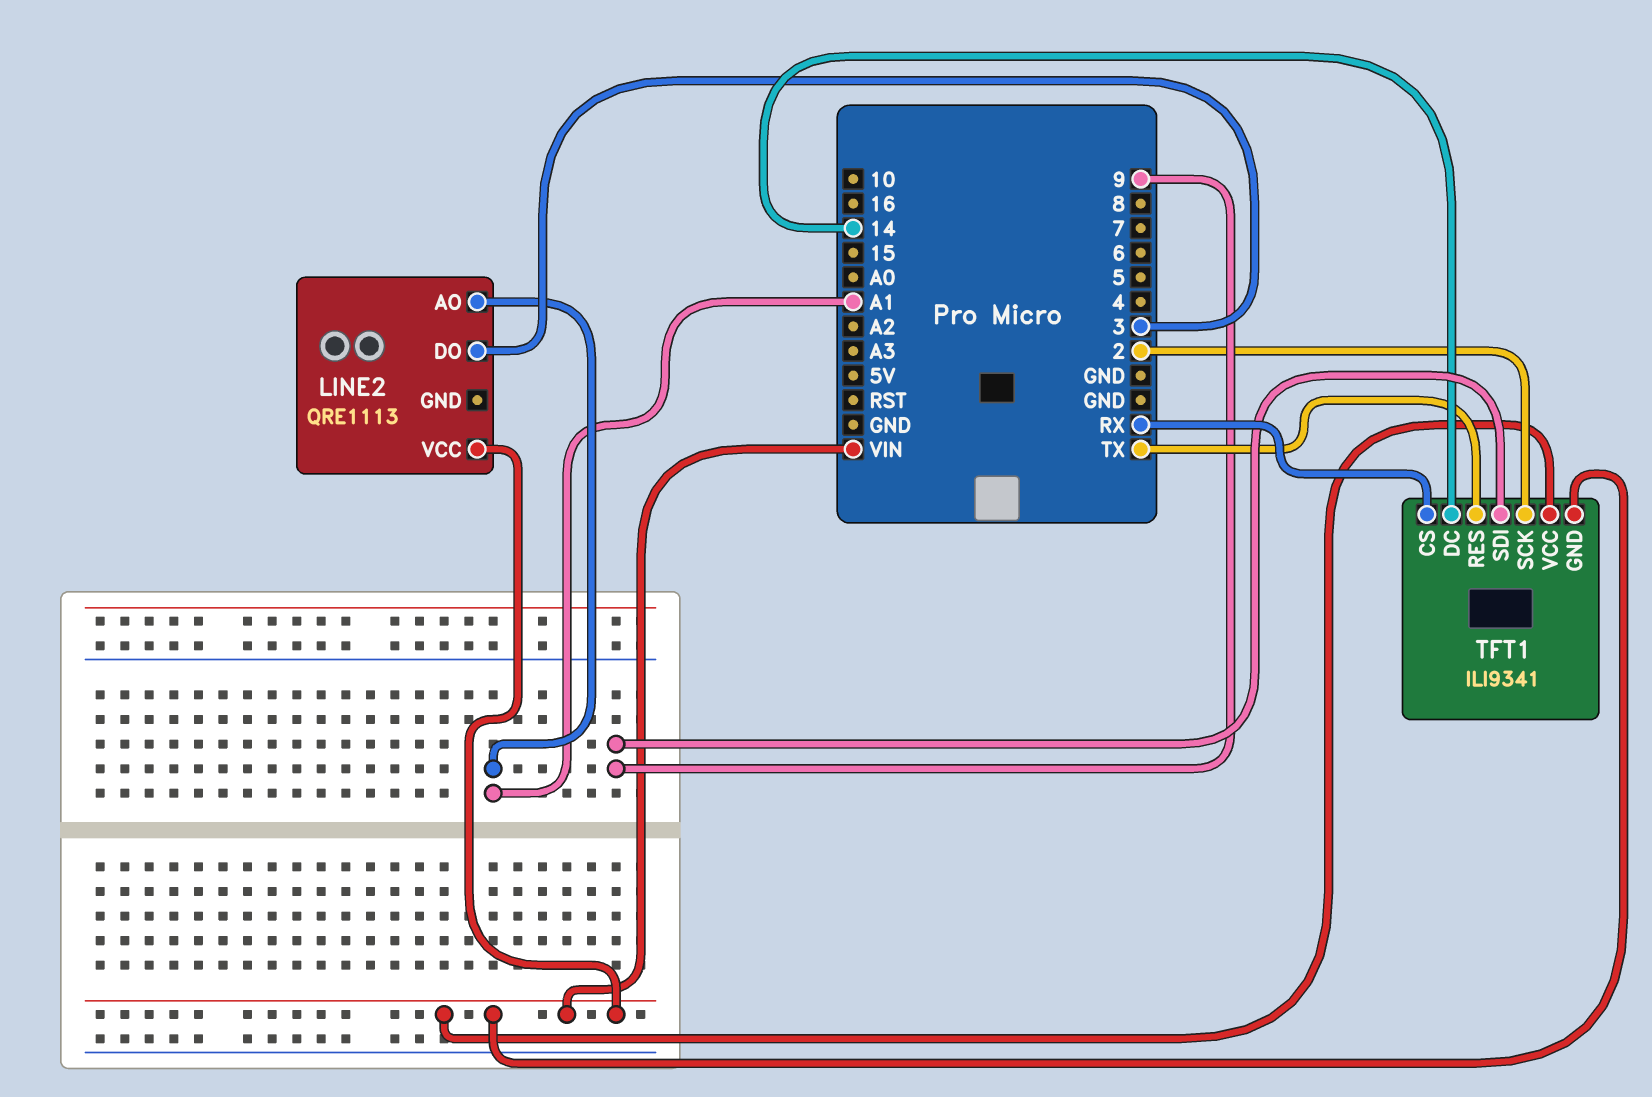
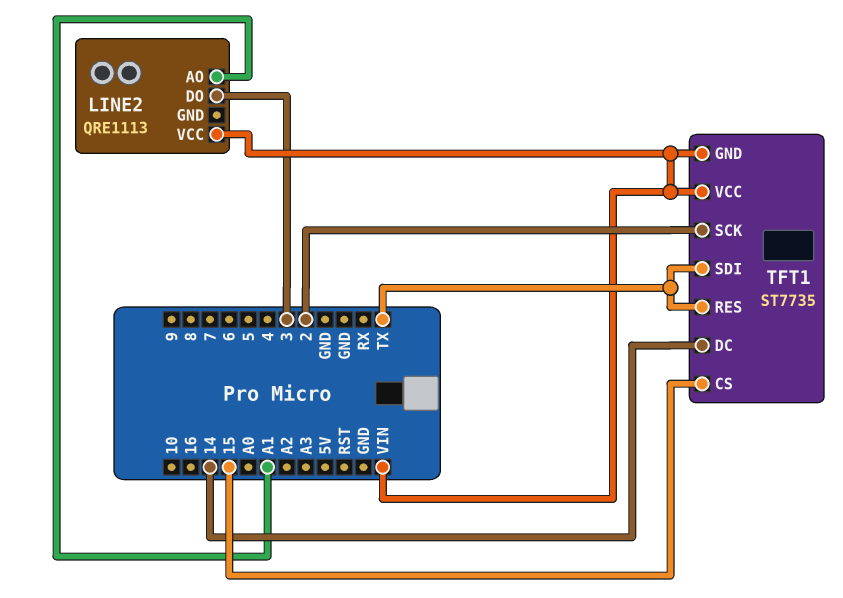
TFT1: ILI9341 -> ST7735
TFT1 pin CS: RX -> 15
TFT1 pin SDI: 9 -> TX

